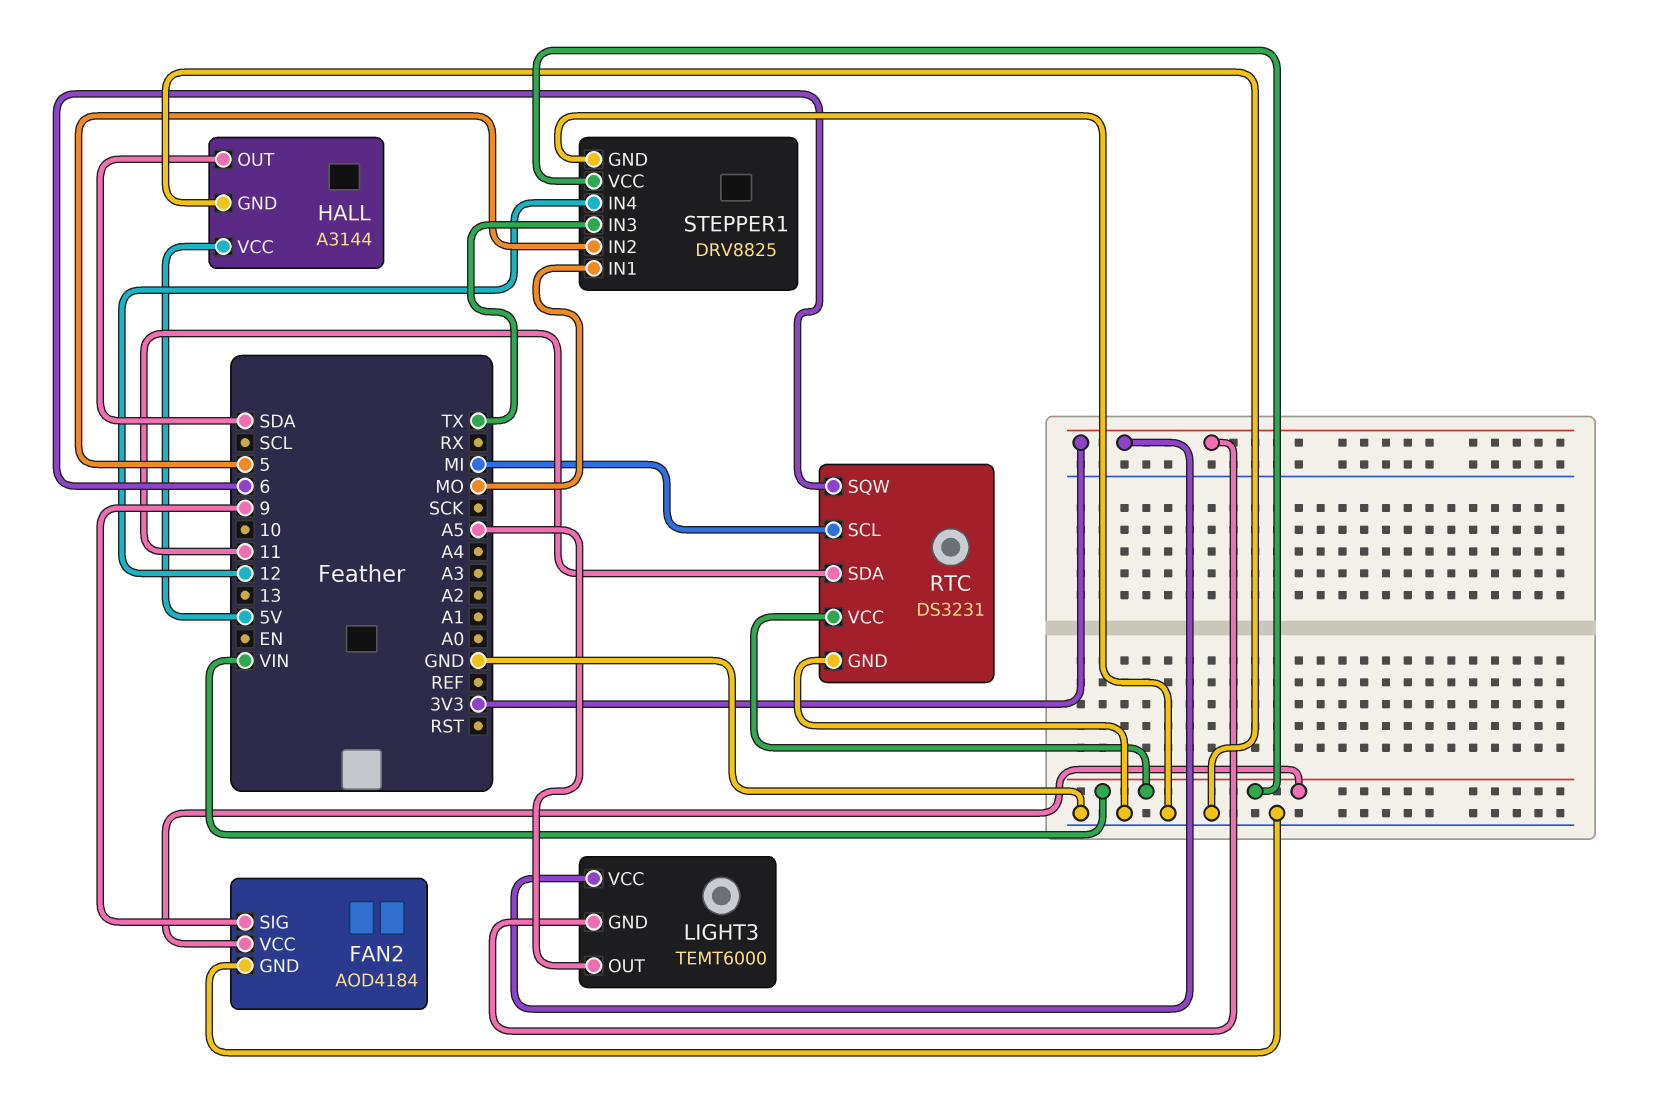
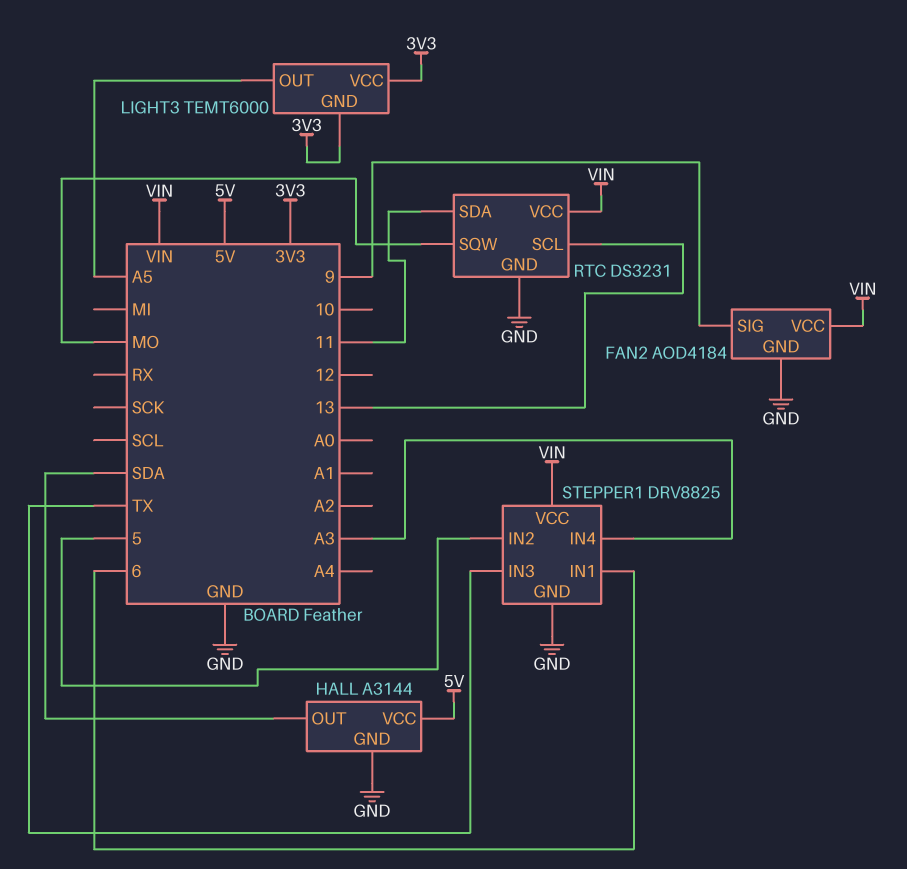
RTC pin SCL: MI -> 13
RTC pin SQW: 6 -> MO
STEPPER1 pin IN1: MO -> 6
STEPPER1 pin IN4: 12 -> A3

